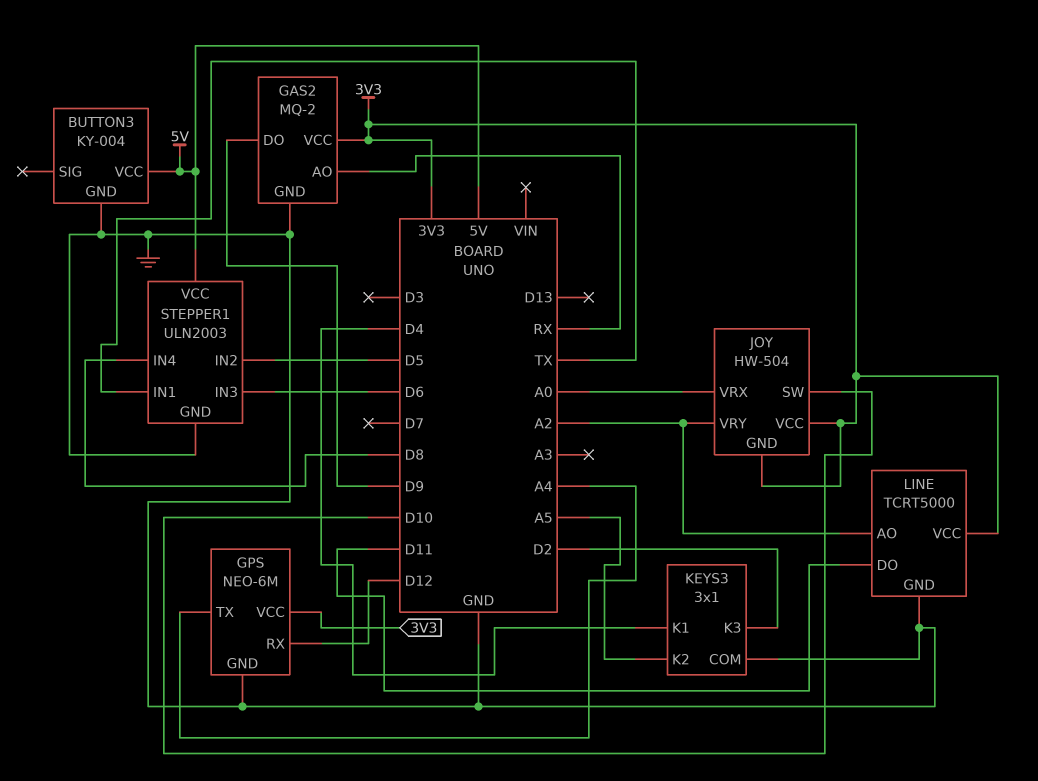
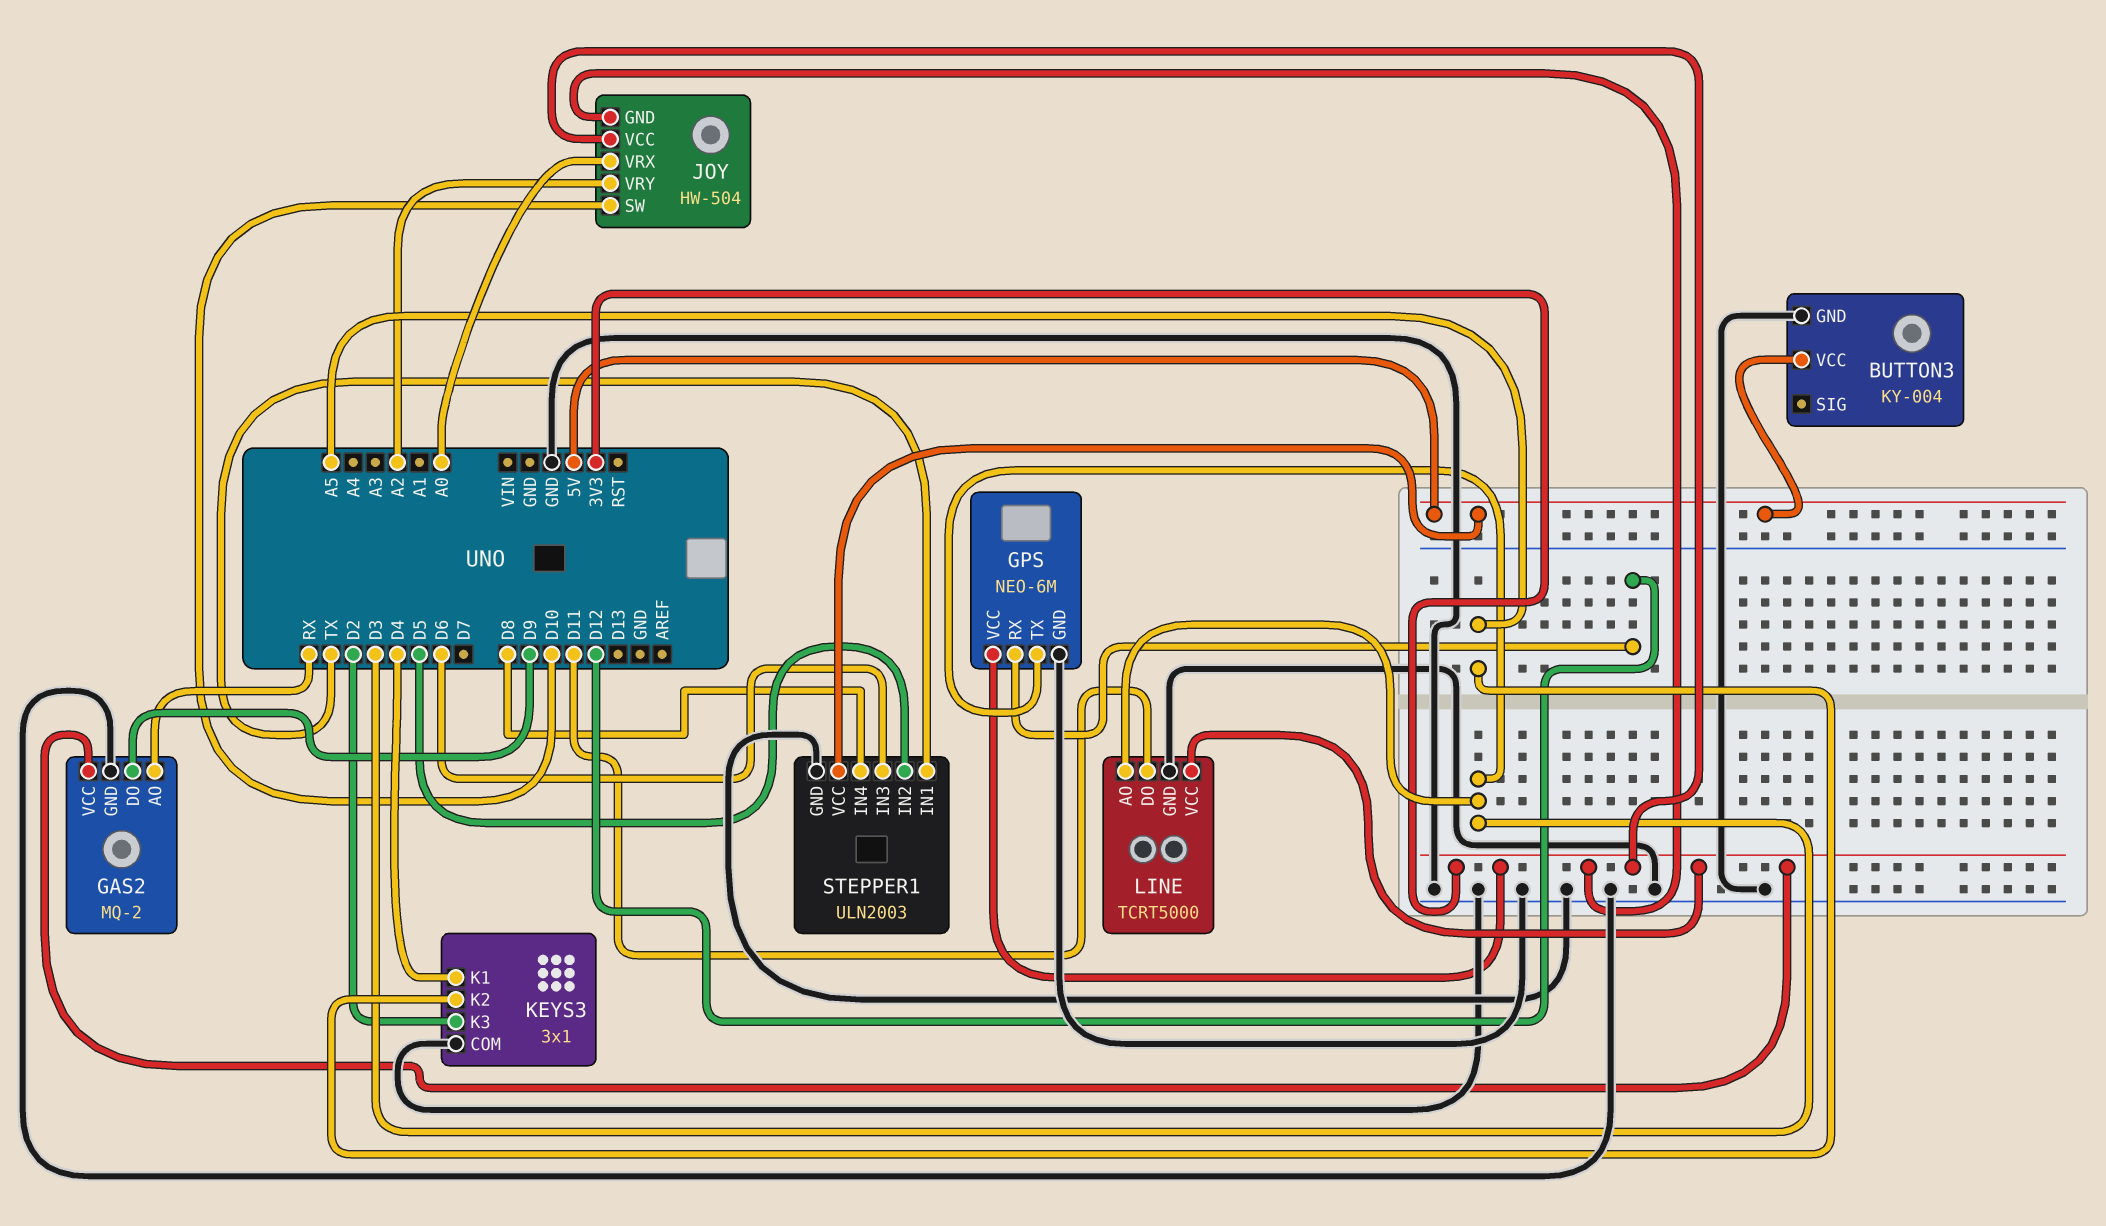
GPS pin TX: A4 -> D3
LINE pin AO: A2 -> D3

